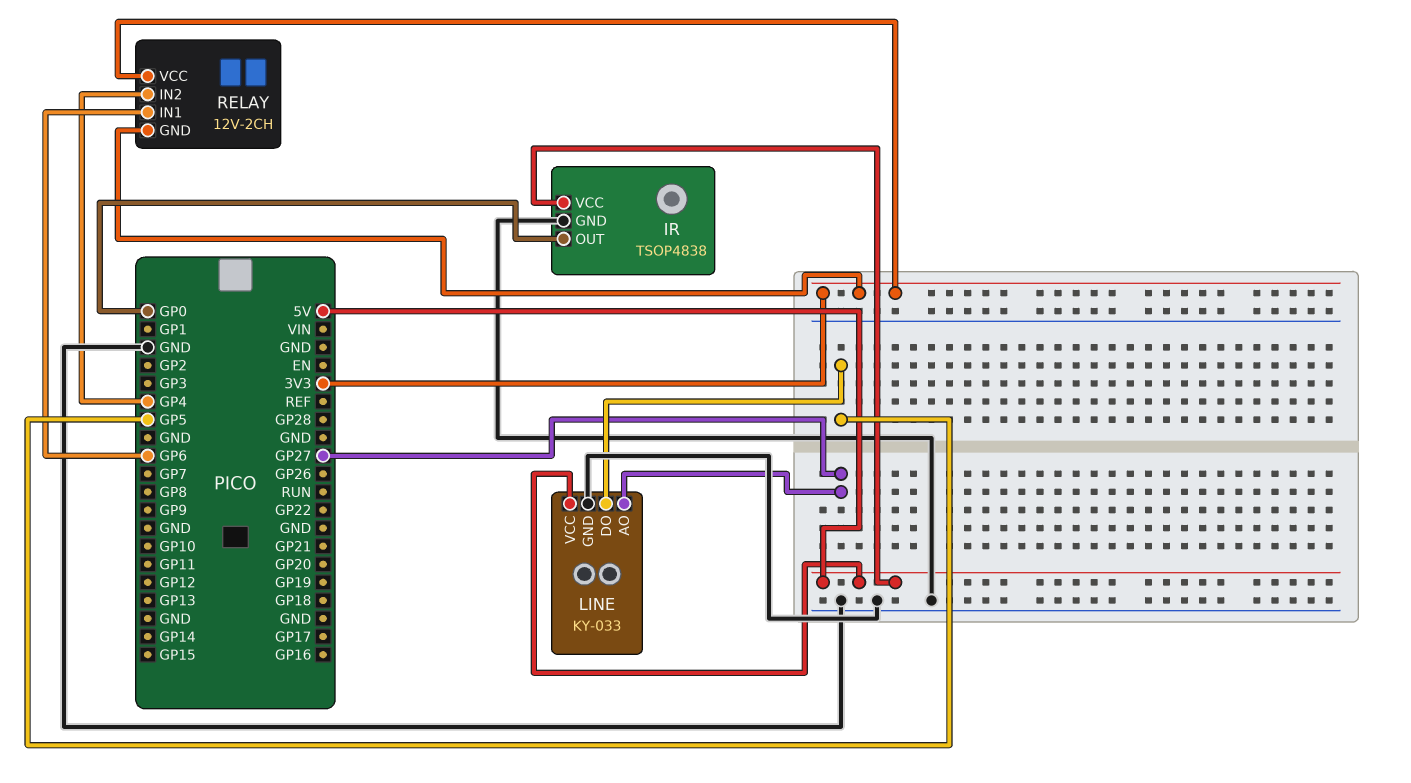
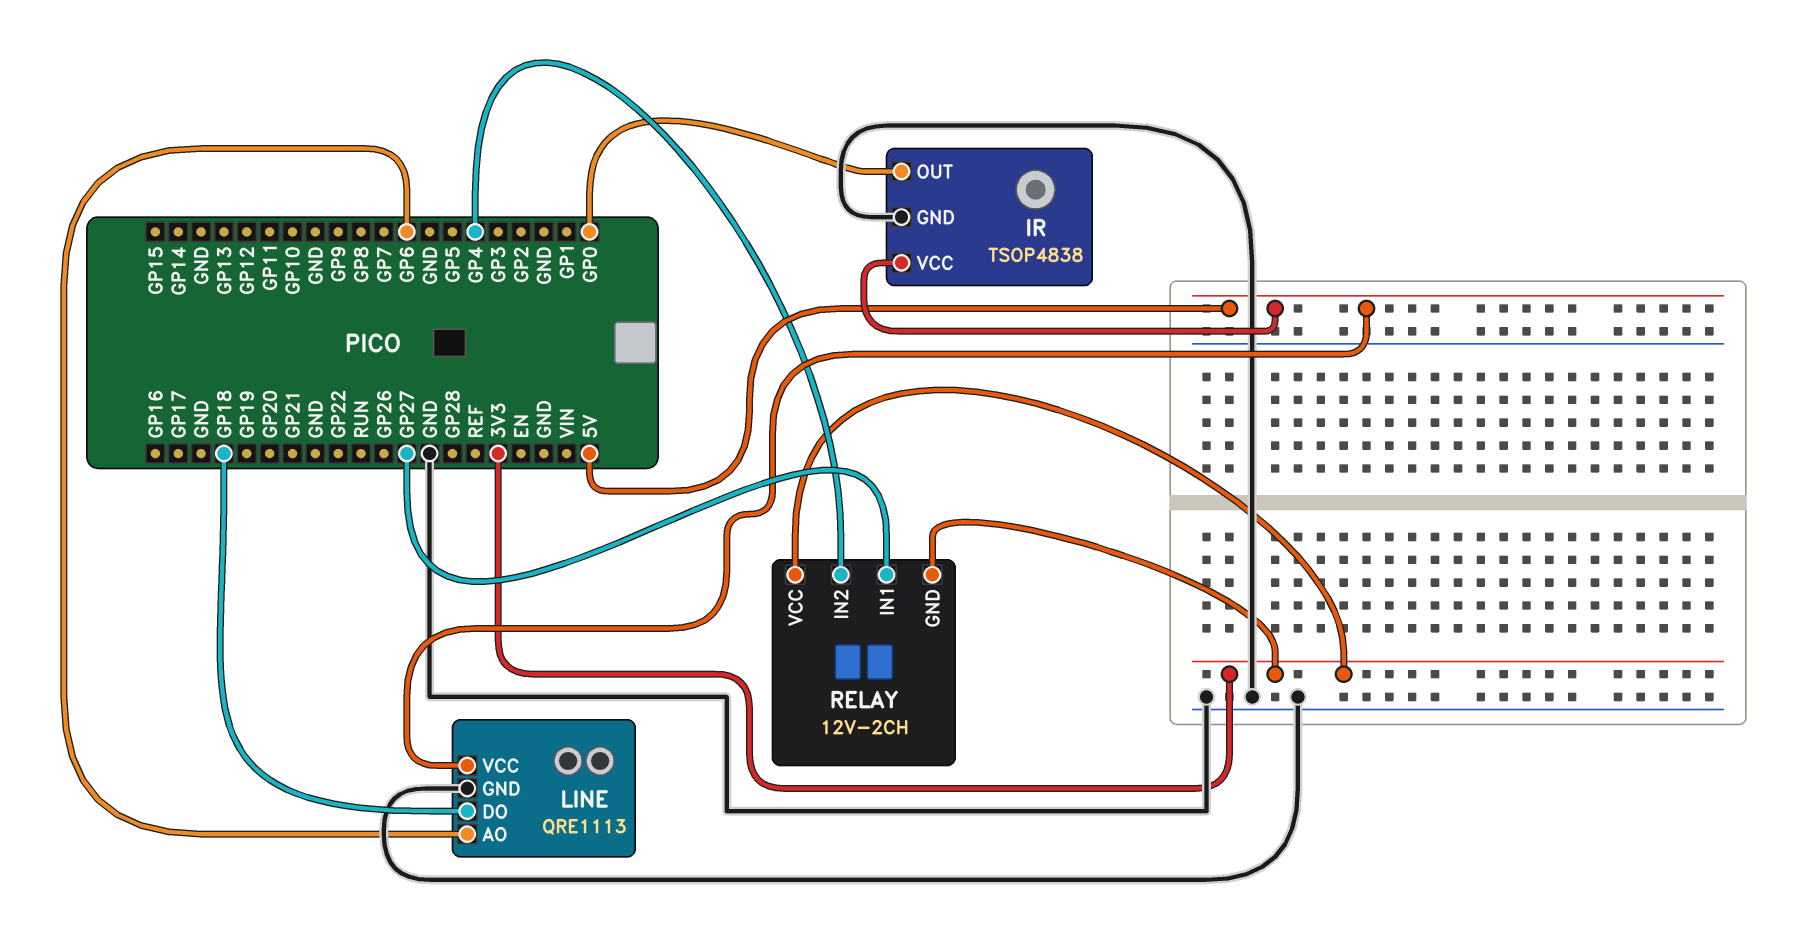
LINE: KY-033 -> QRE1113
LINE pin AO: GP27 -> GP6
LINE pin DO: GP5 -> GP18
RELAY pin IN1: GP6 -> GP27

